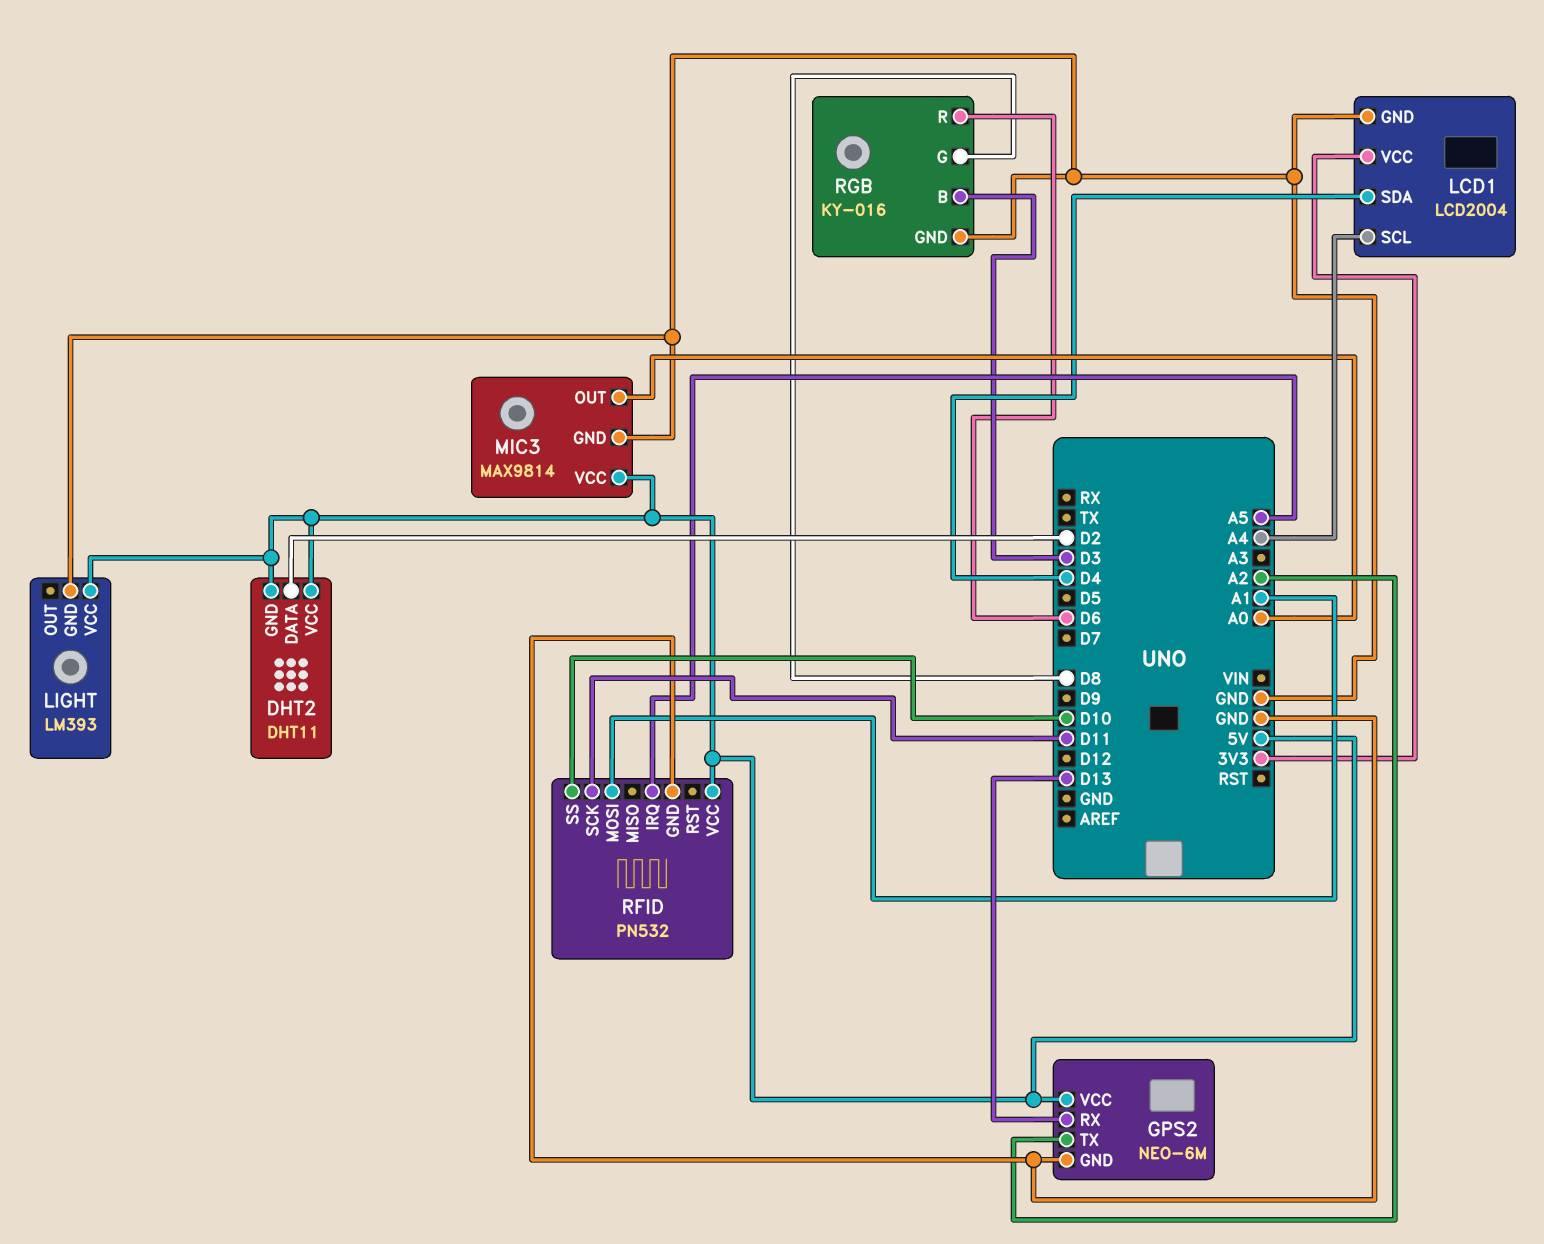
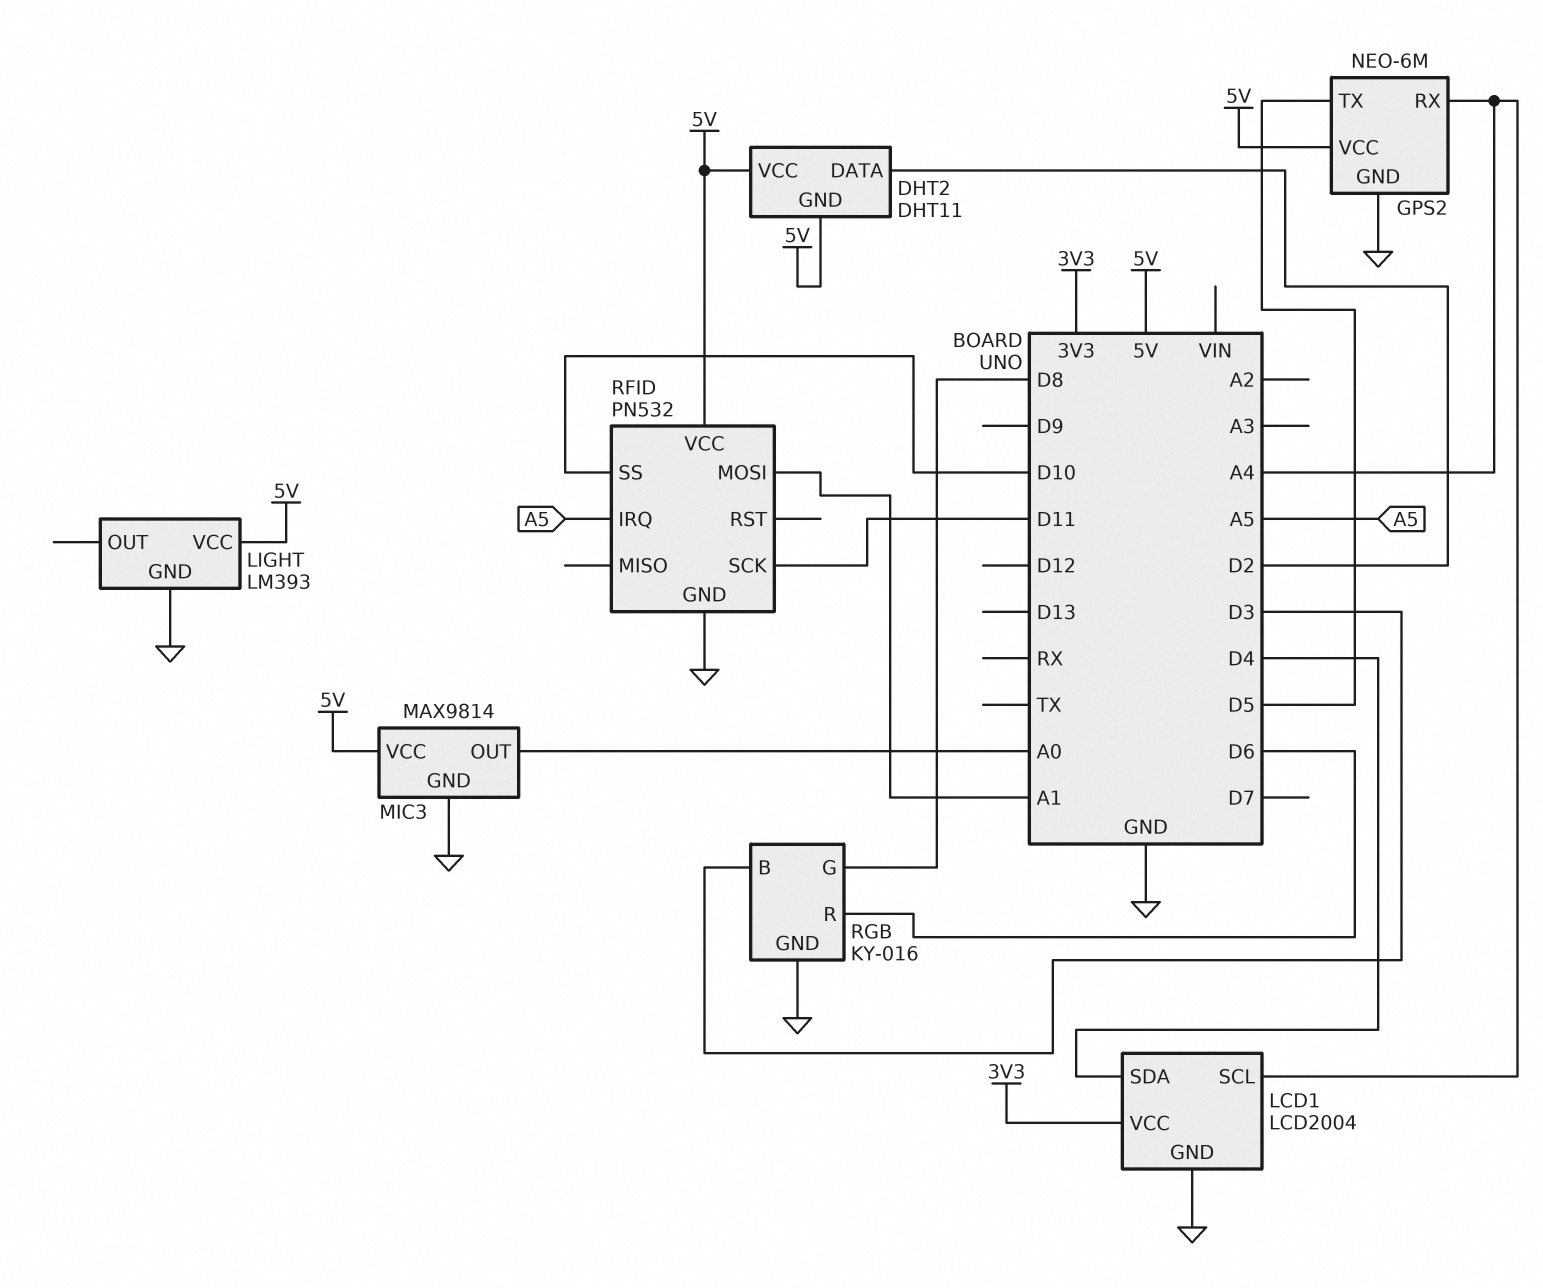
GPS2 pin RX: D13 -> A4
GPS2 pin TX: A2 -> D5

